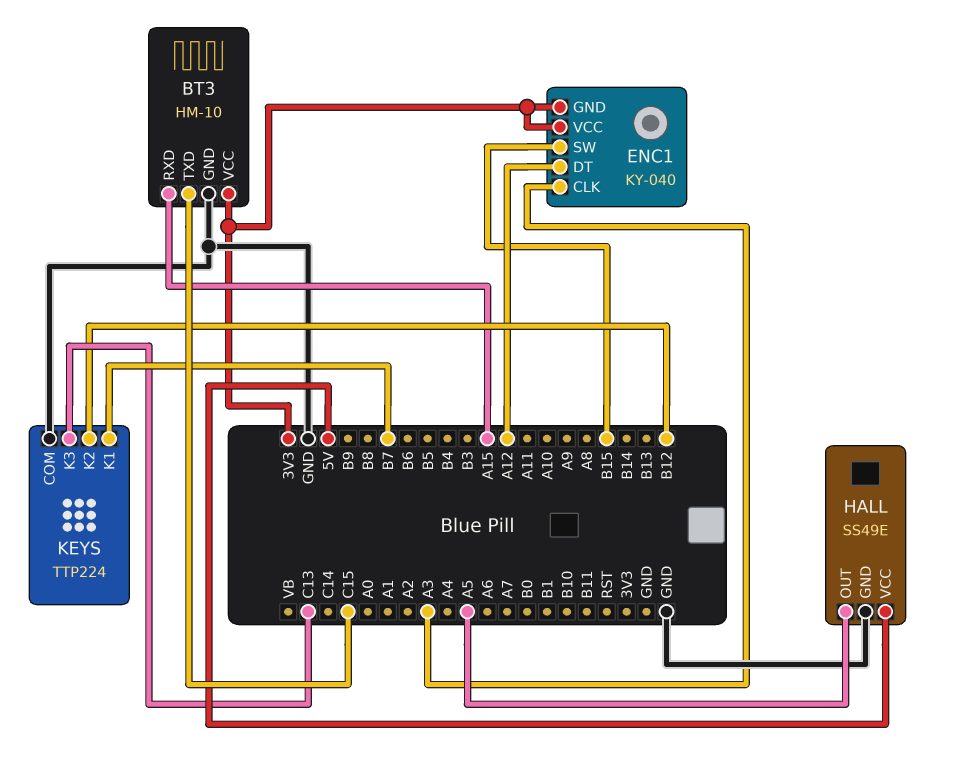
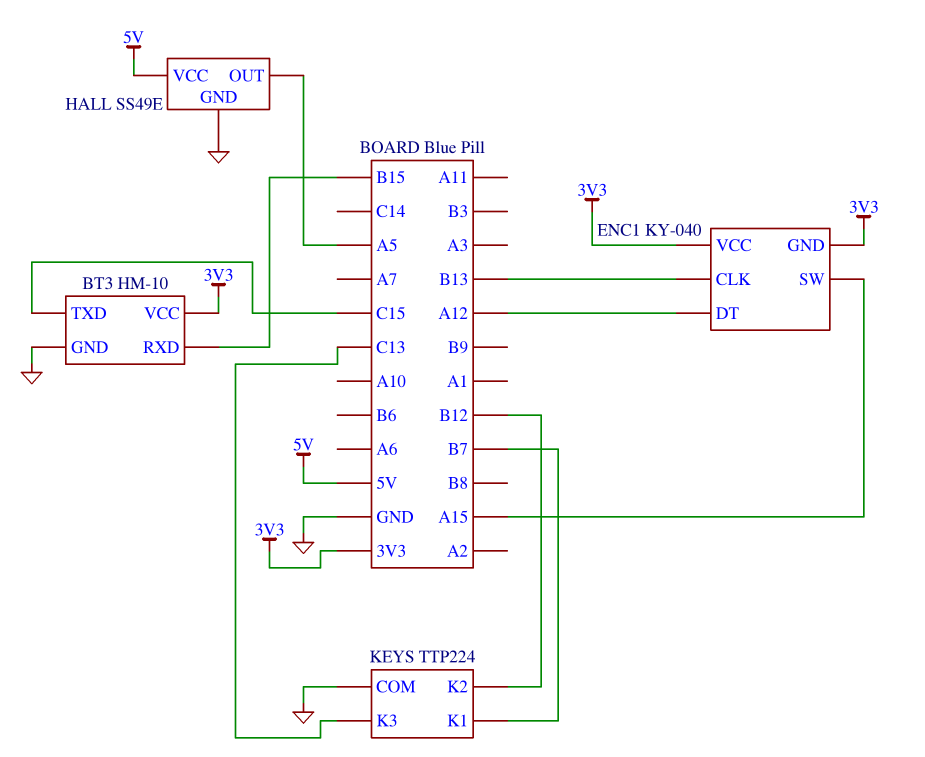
BT3 pin RXD: A15 -> B15
ENC1 pin CLK: A3 -> B13
ENC1 pin SW: B15 -> A15

